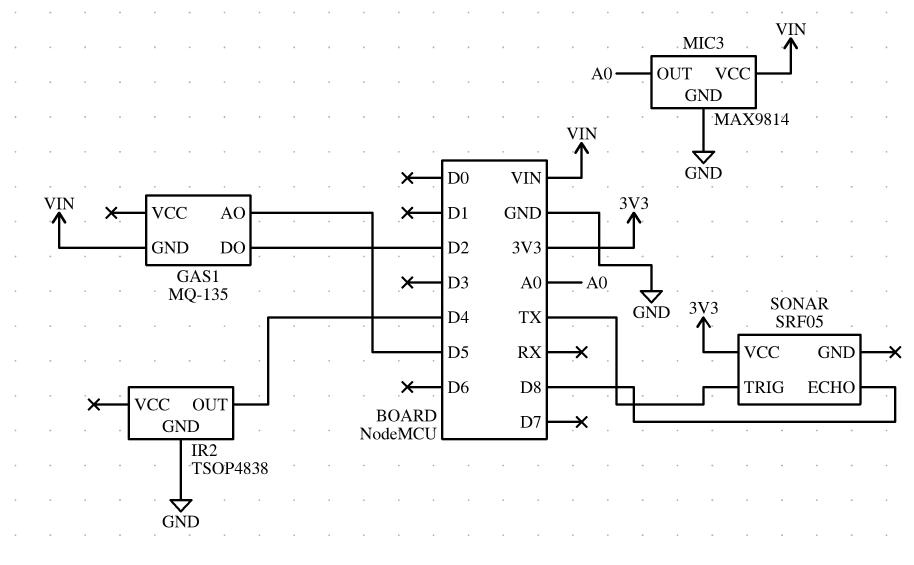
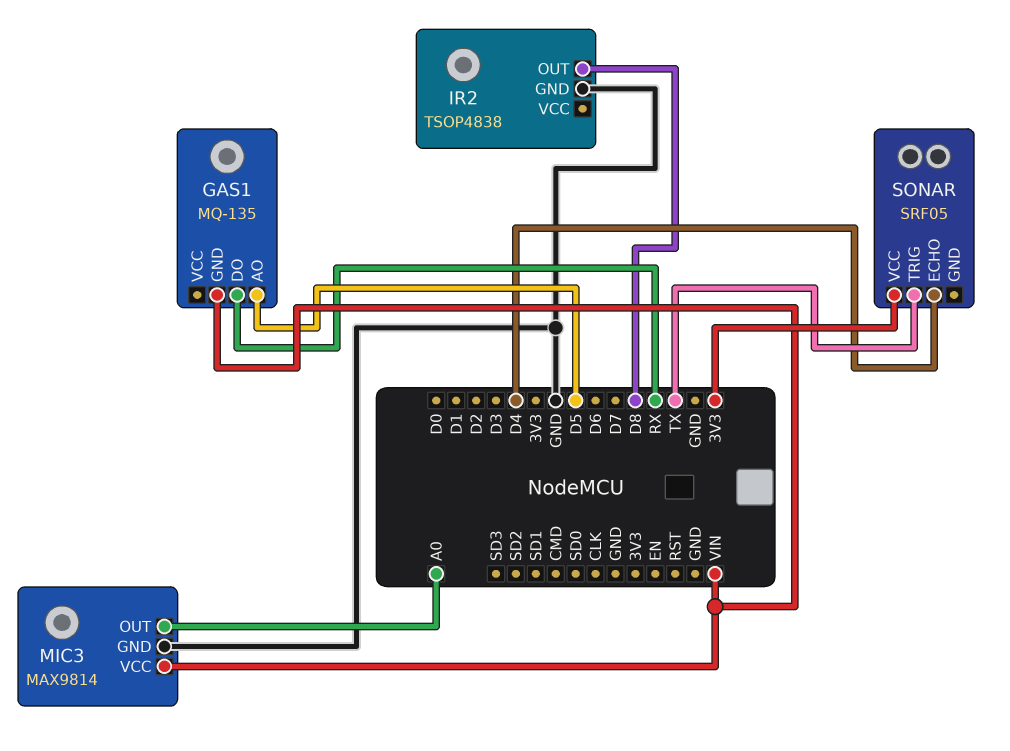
GAS1 pin DO: D2 -> RX
IR2 pin OUT: D4 -> D8
SONAR pin ECHO: D8 -> D4

